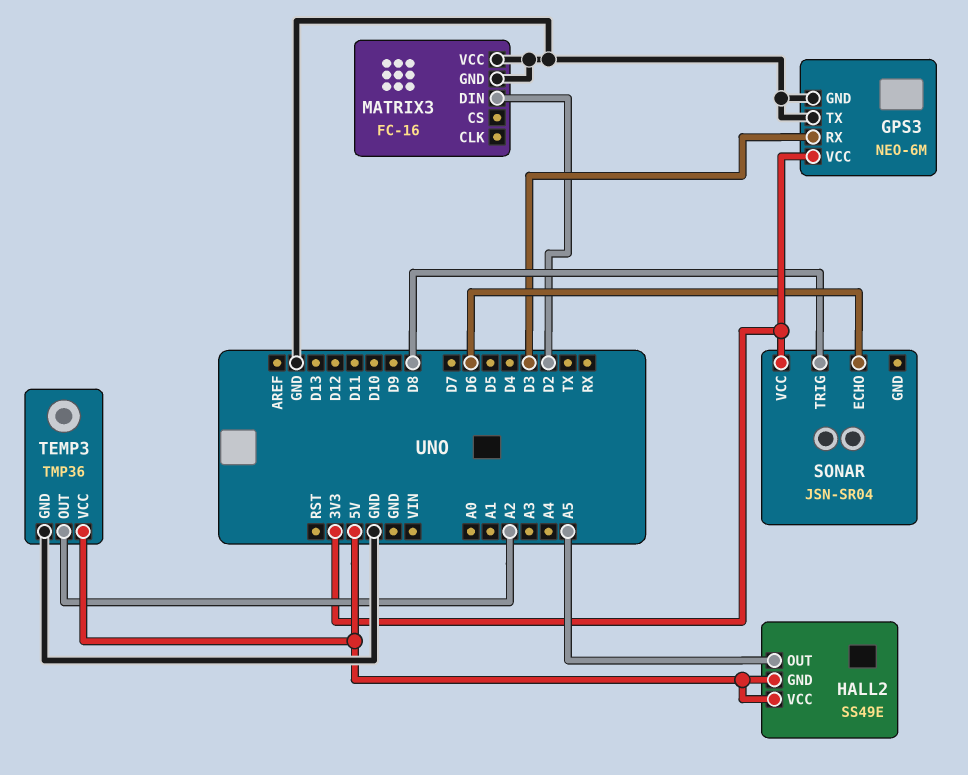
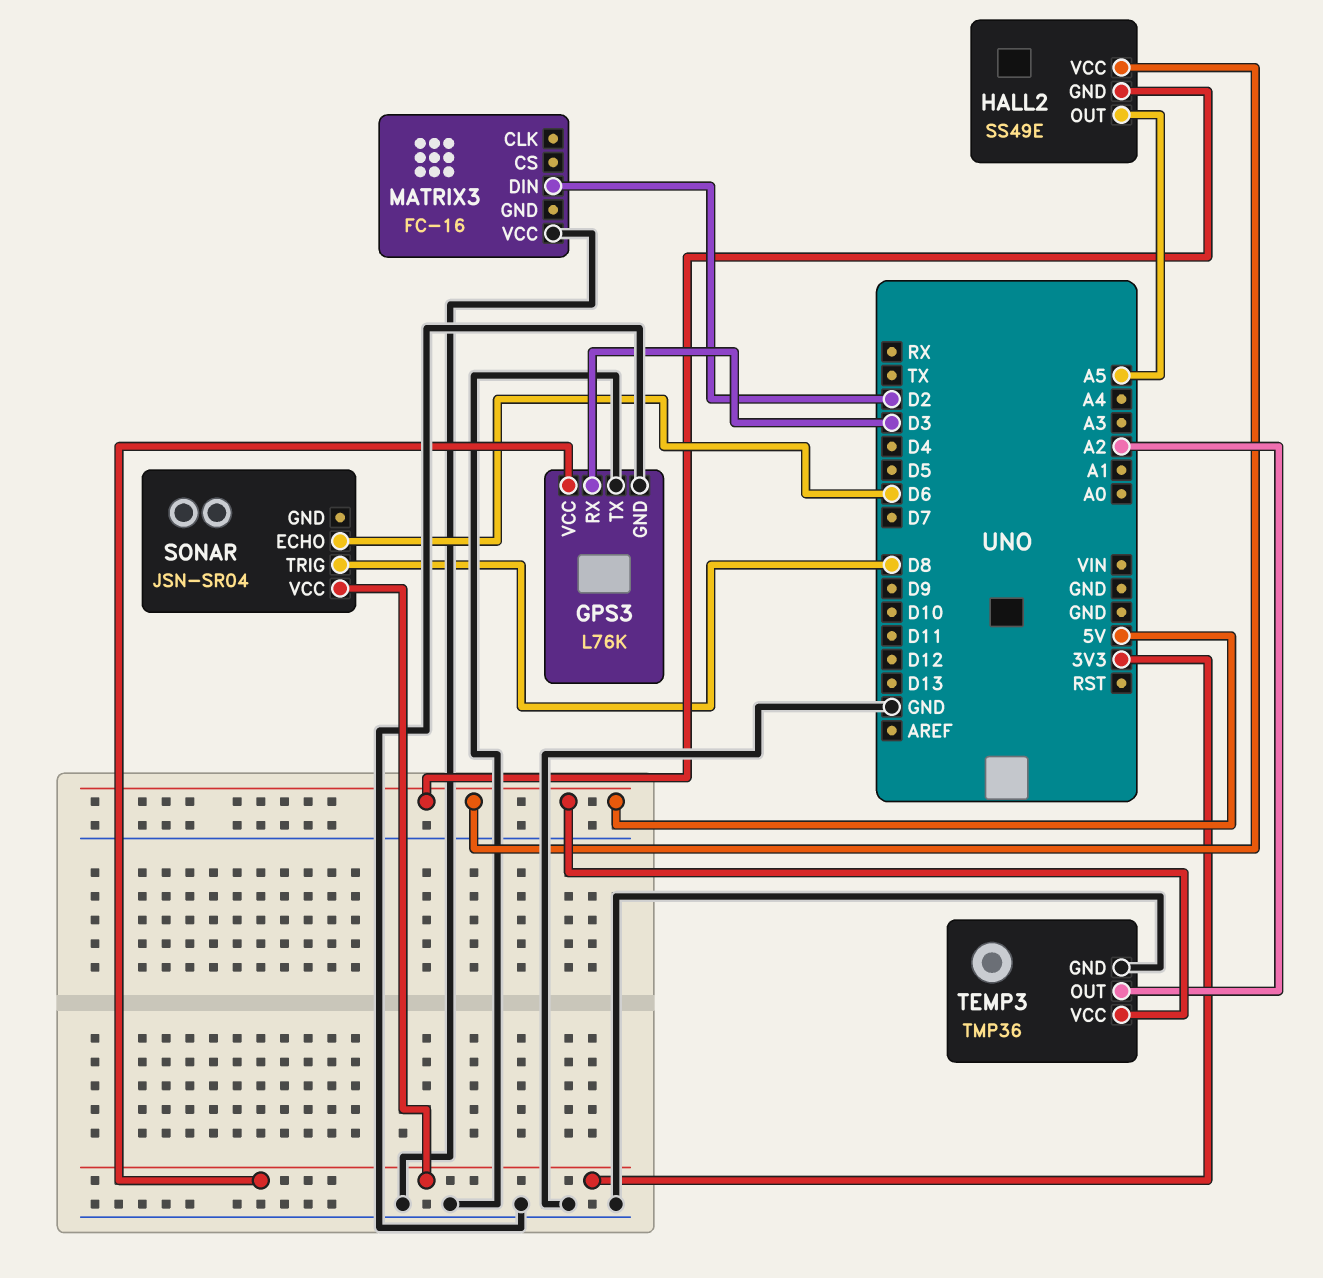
GPS3: NEO-6M -> L76K
MATRIX3 pin GND: GND -> none

